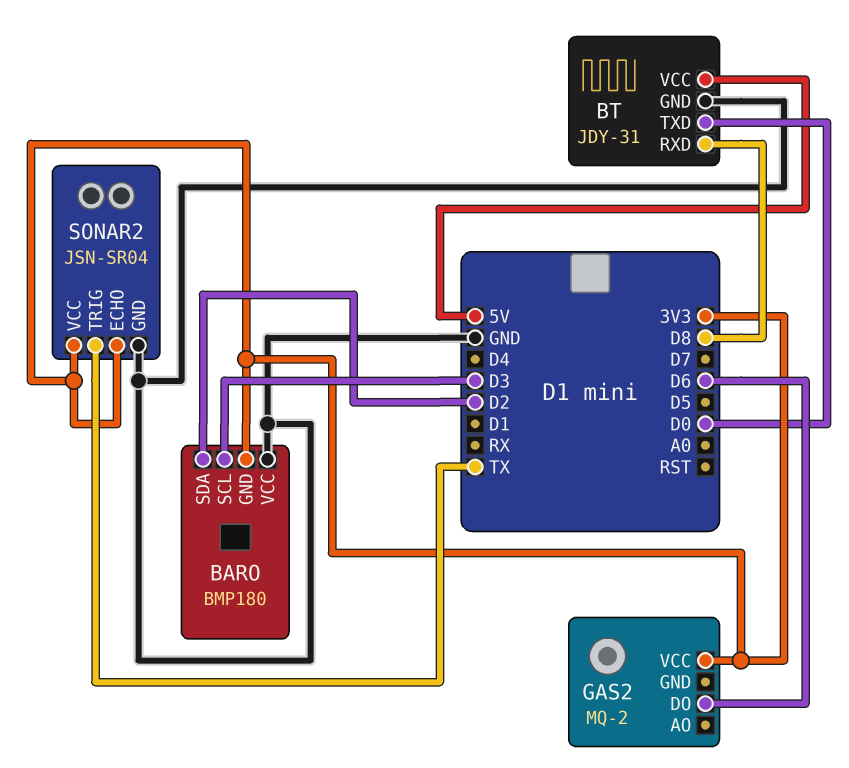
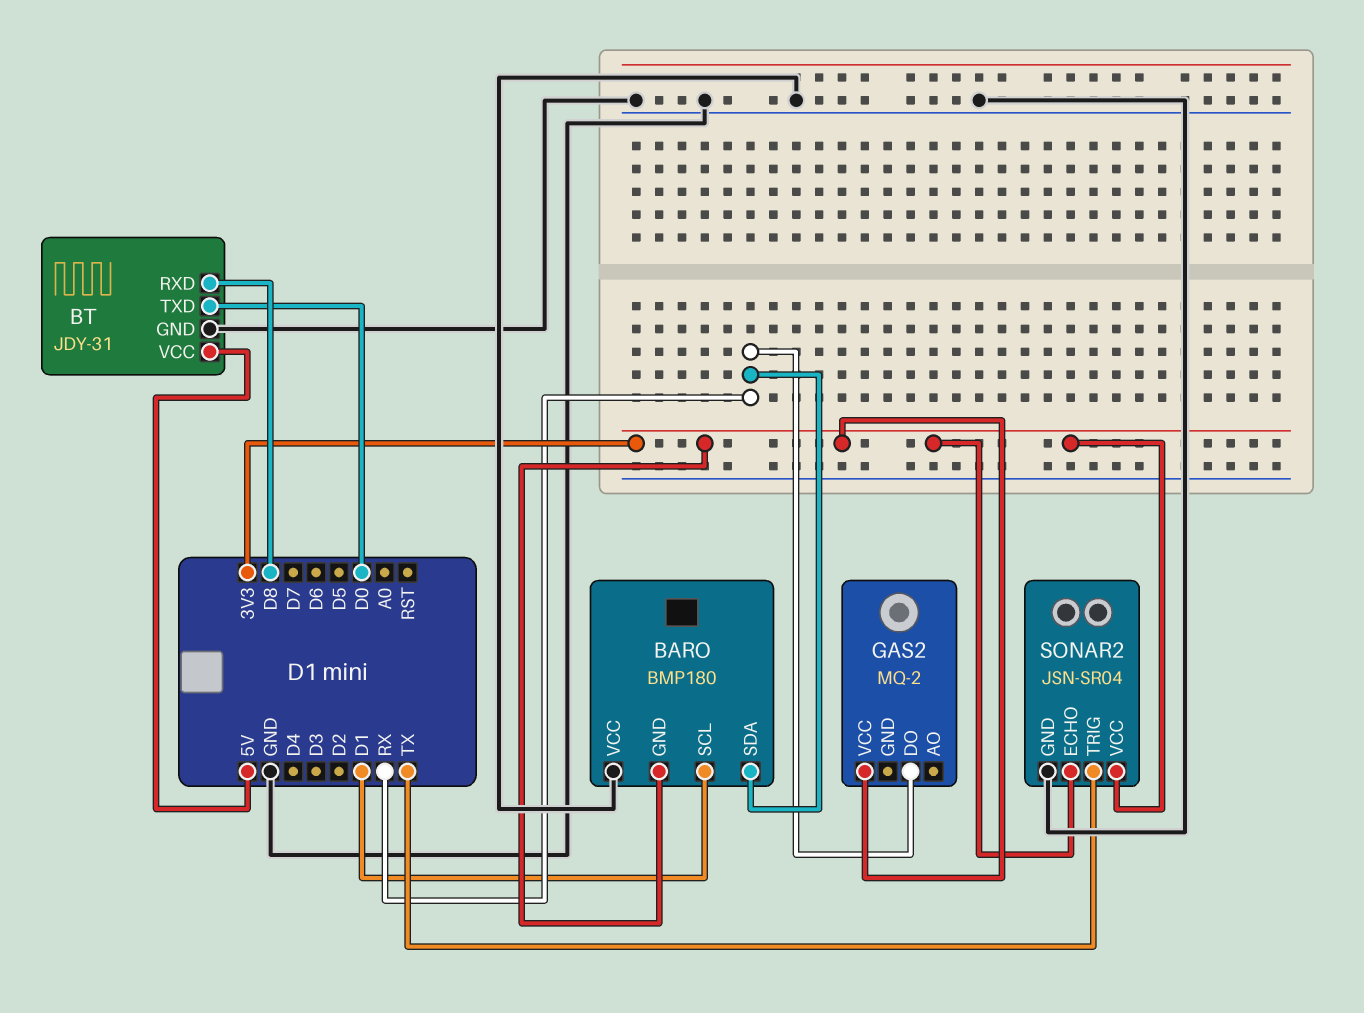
BARO pin SCL: D3 -> D1
BARO pin SDA: D2 -> RX
GAS2 pin DO: D6 -> RX

